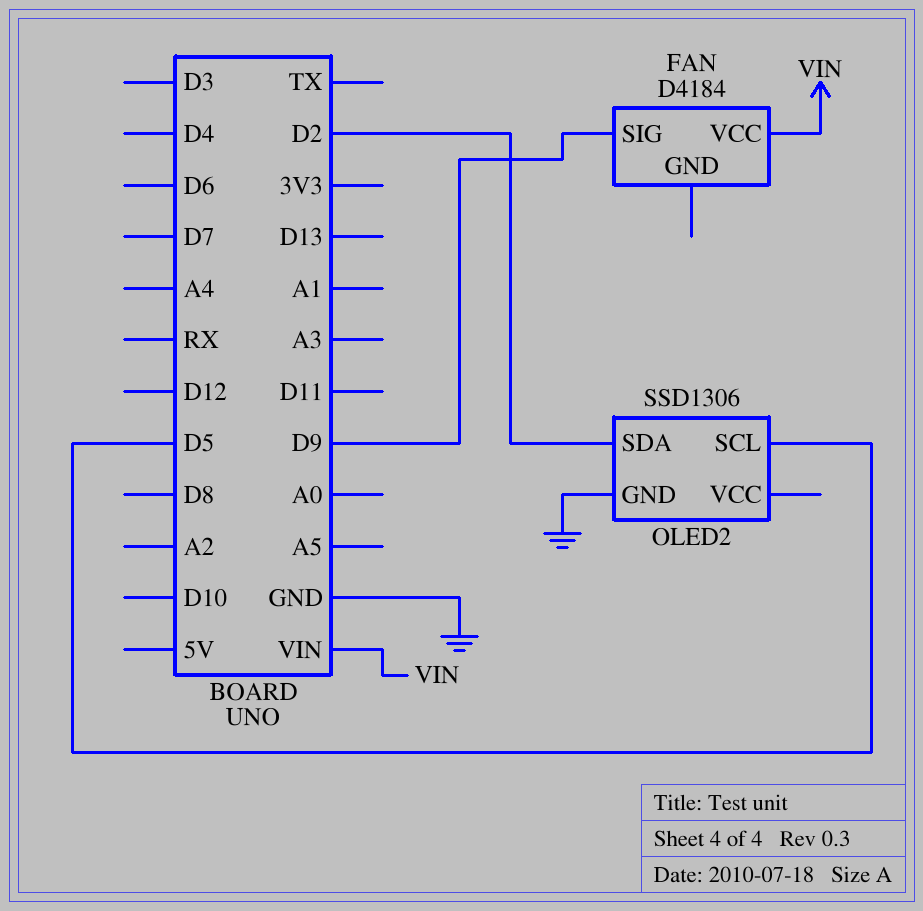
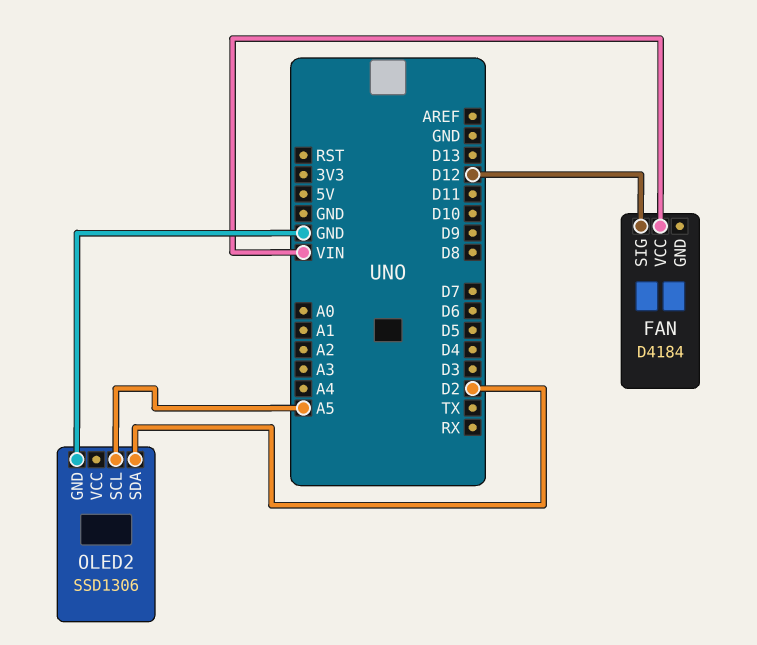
FAN pin SIG: D9 -> D12
OLED2 pin SCL: D5 -> A5

